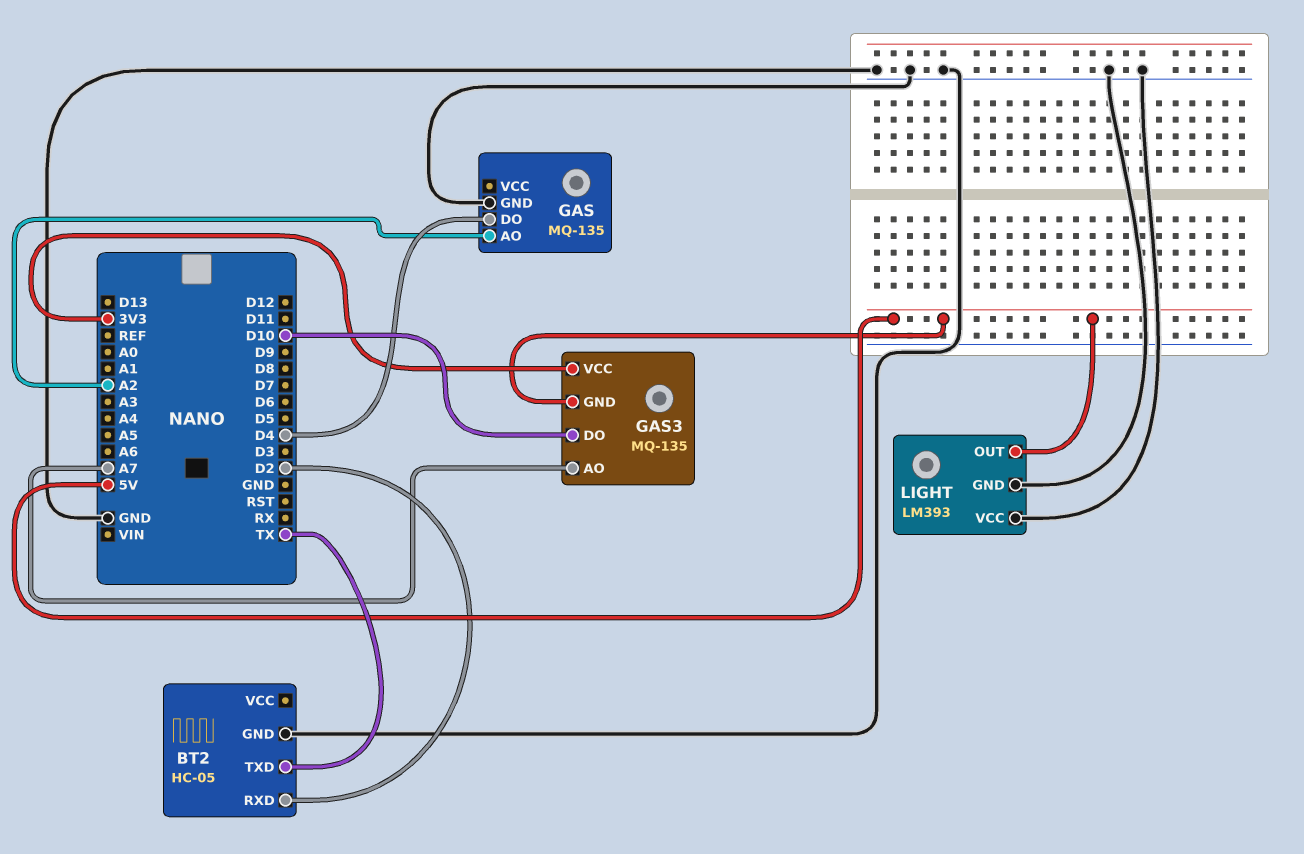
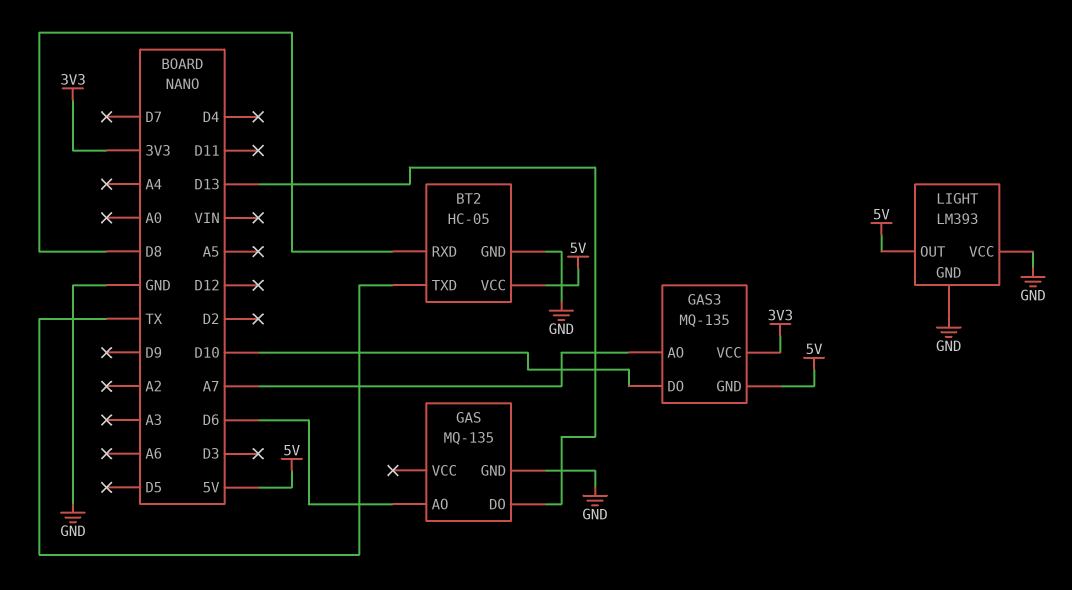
BT2 pin RXD: D2 -> D8
BT2 pin VCC: none -> 5V
GAS pin AO: A2 -> D6
GAS pin DO: D4 -> D13

